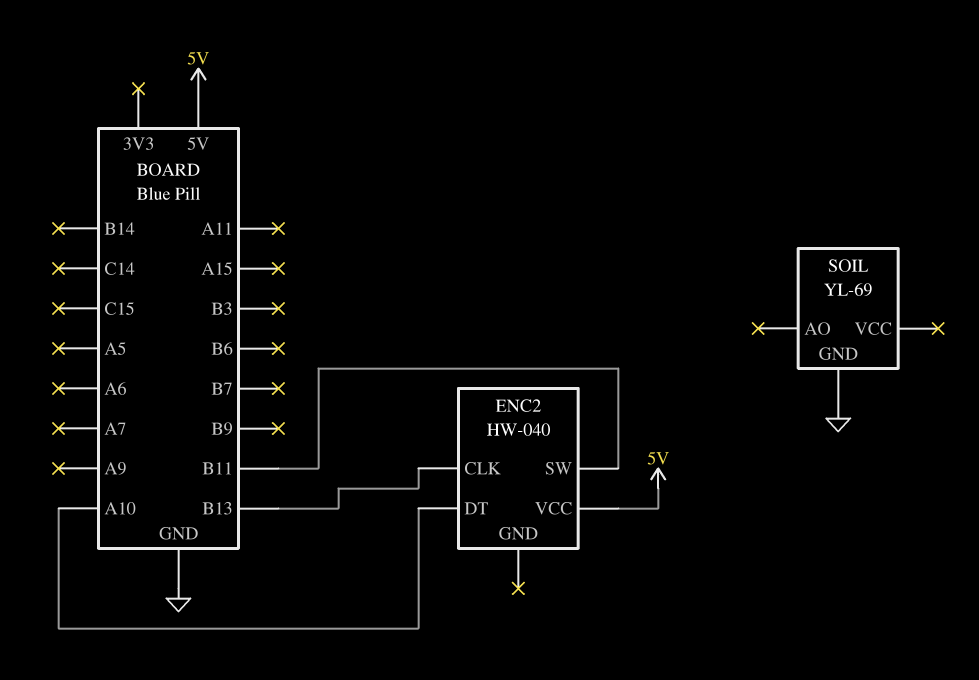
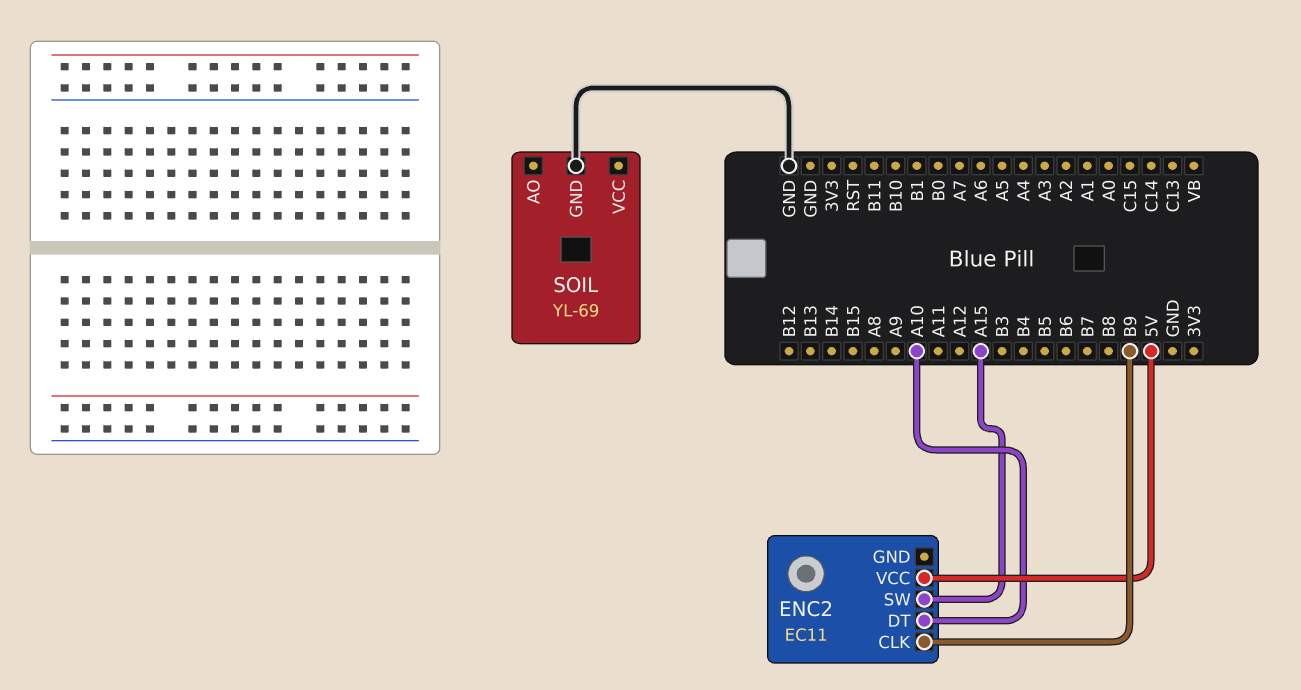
ENC2: HW-040 -> EC11
ENC2 pin CLK: B13 -> B9
ENC2 pin SW: B11 -> A15

